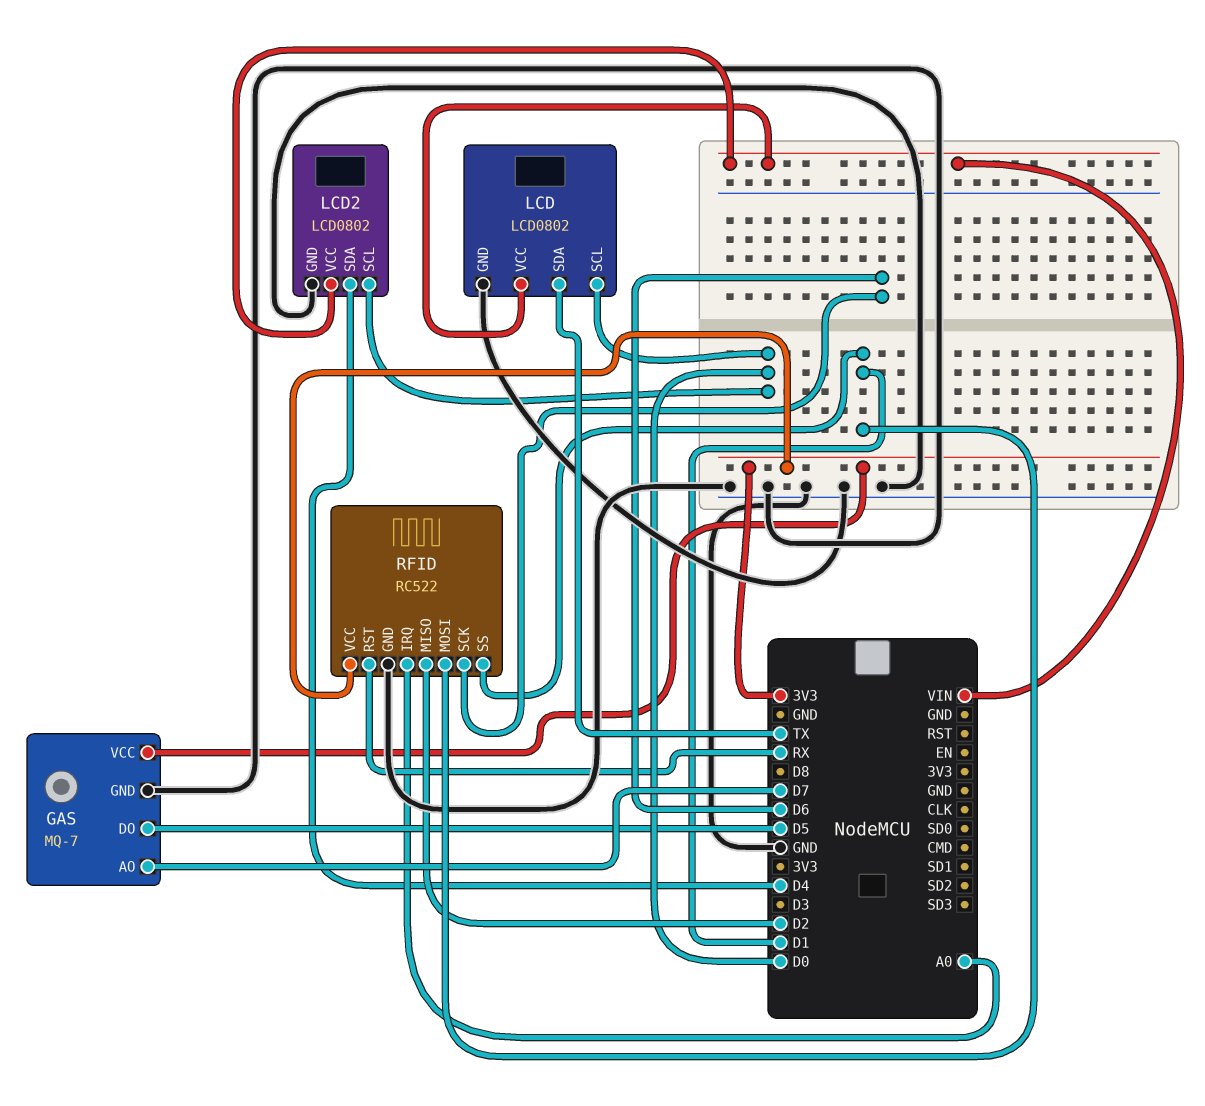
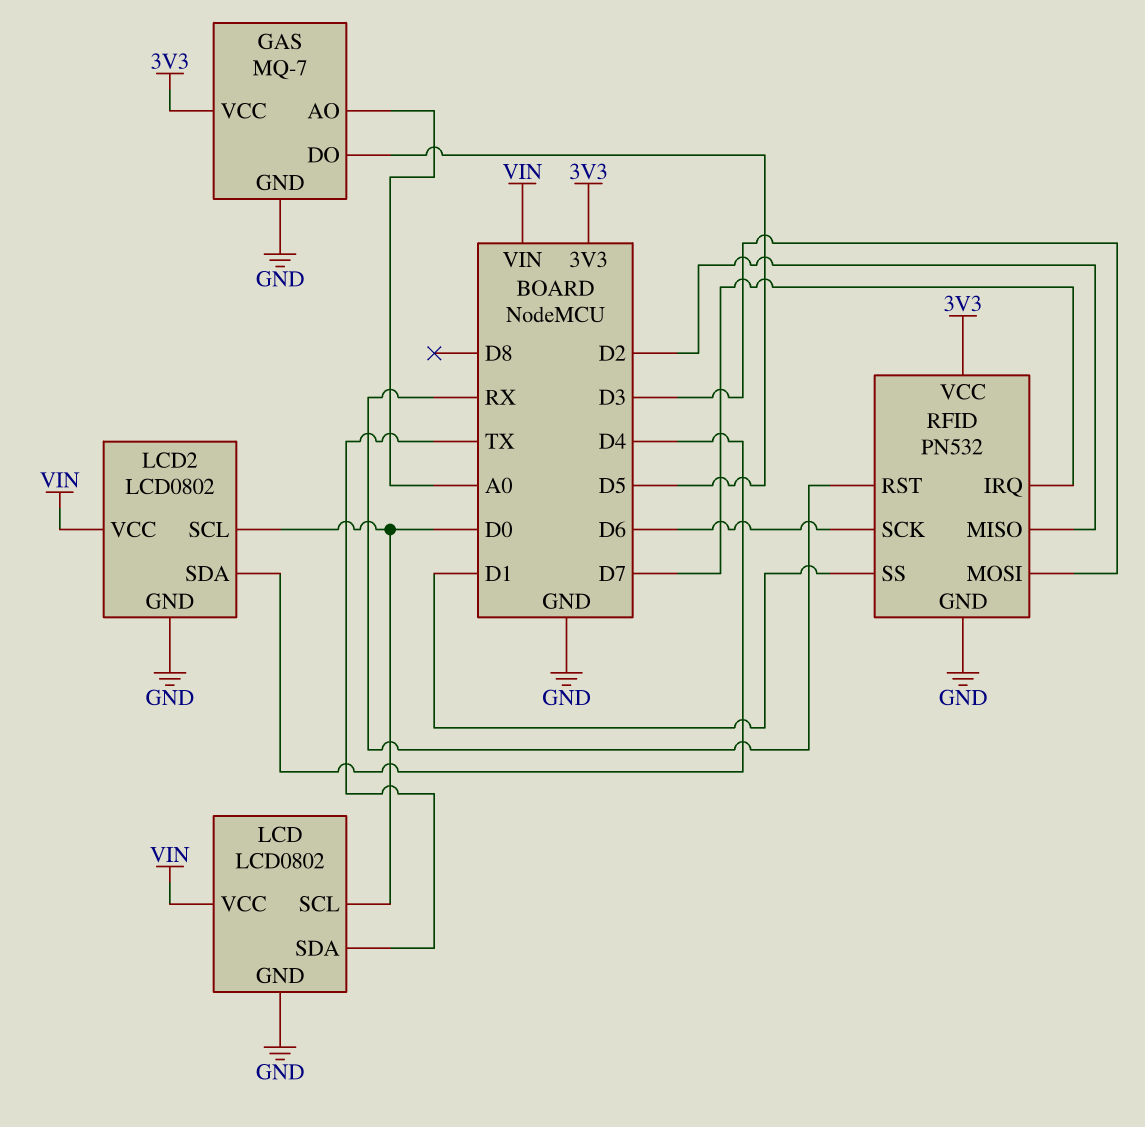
GAS pin AO: D7 -> A0
RFID: RC522 -> PN532
RFID pin IRQ: A0 -> D7
RFID pin MOSI: D1 -> D3

